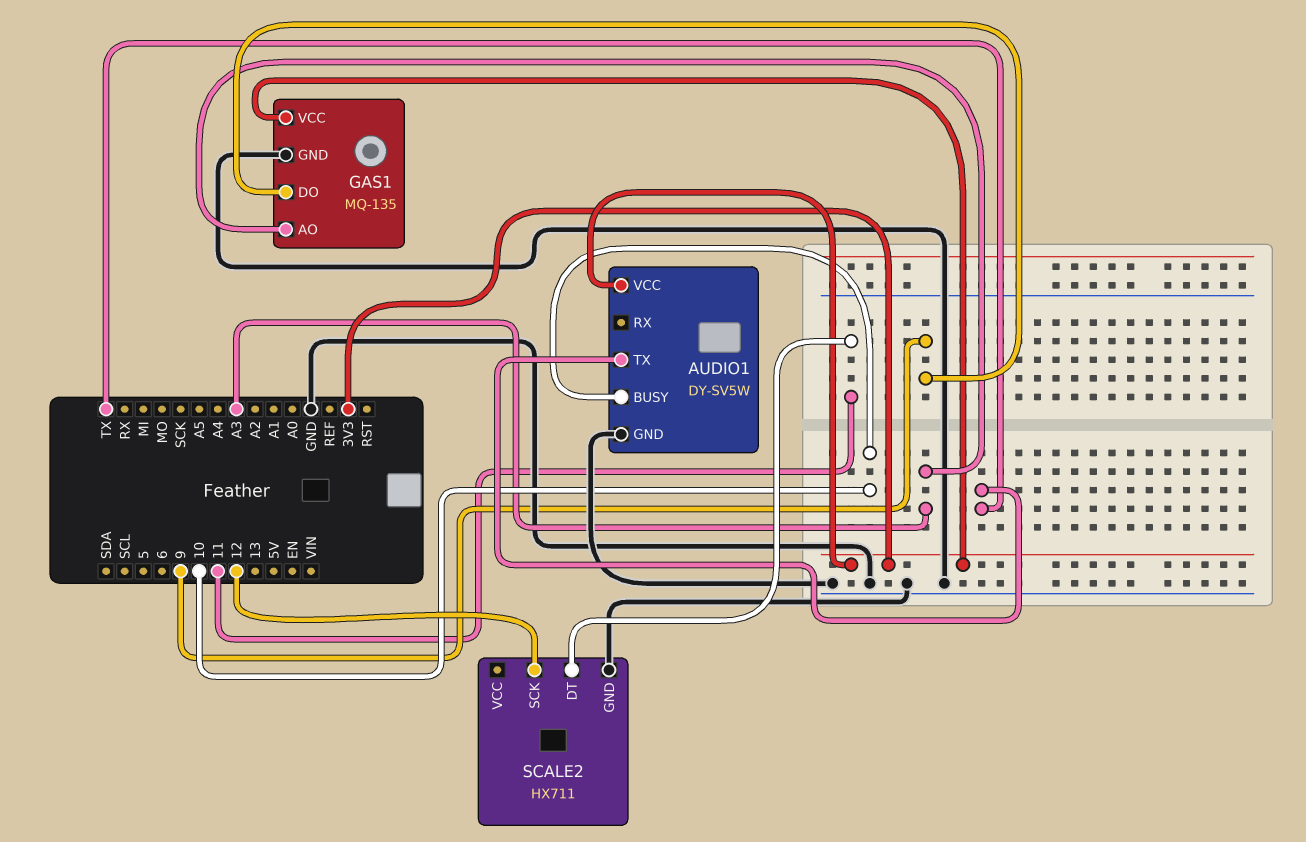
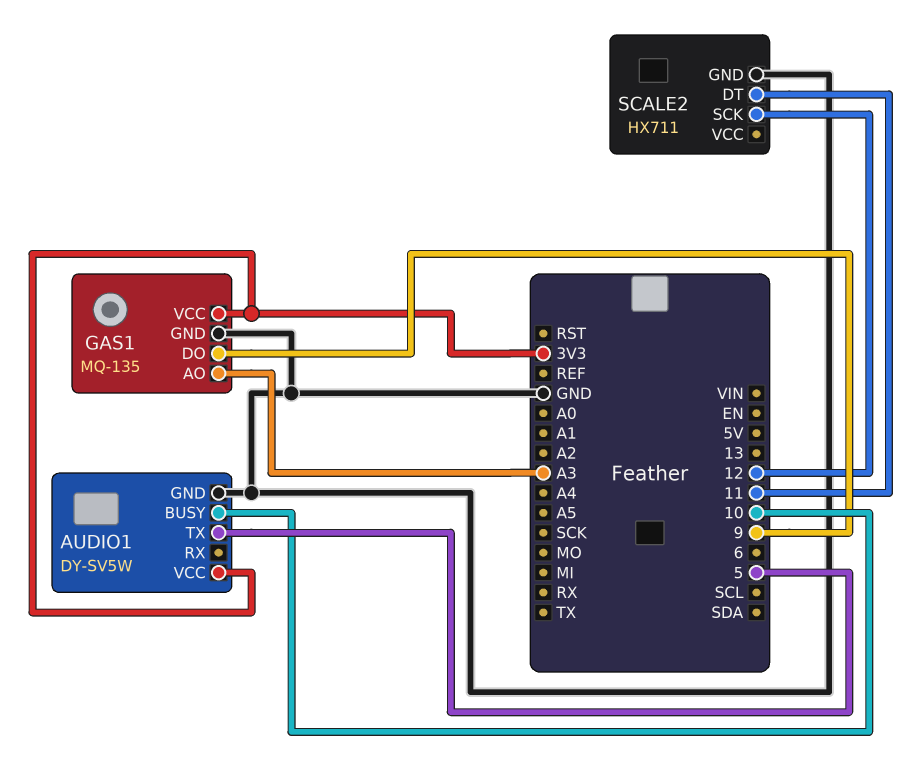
AUDIO1 pin TX: TX -> 5

